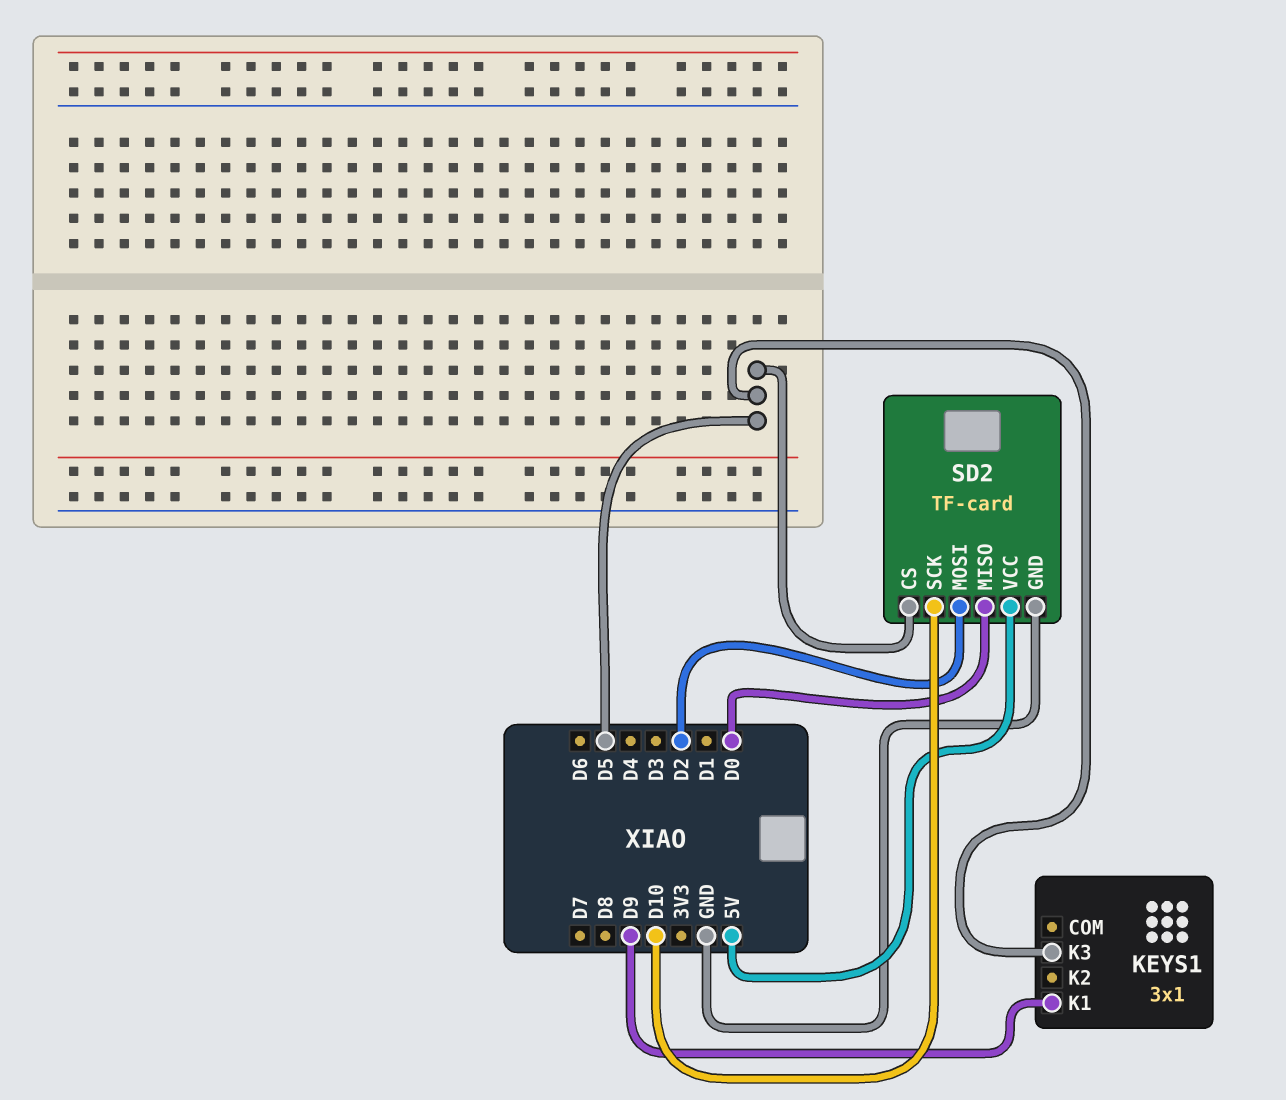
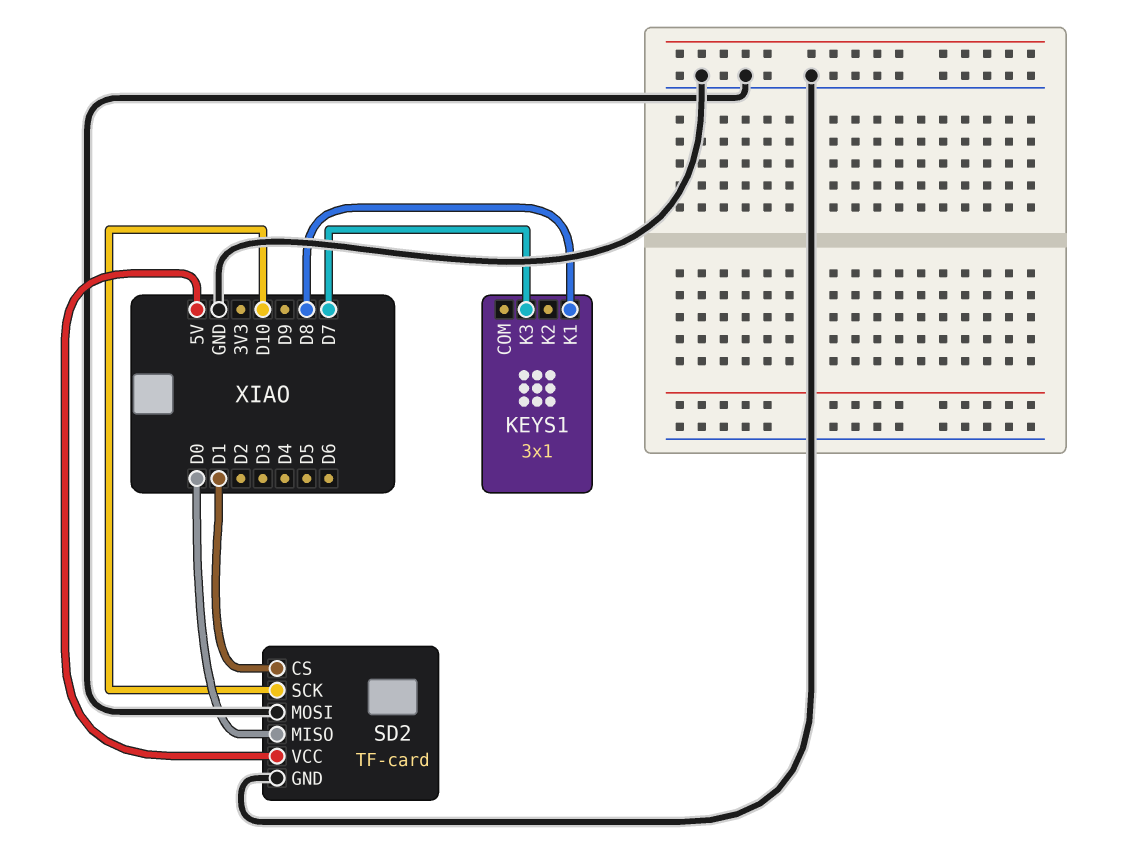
KEYS1 pin K1: D9 -> D8
KEYS1 pin K3: D5 -> D7
SD2 pin CS: D5 -> D1
SD2 pin MOSI: D2 -> GND

